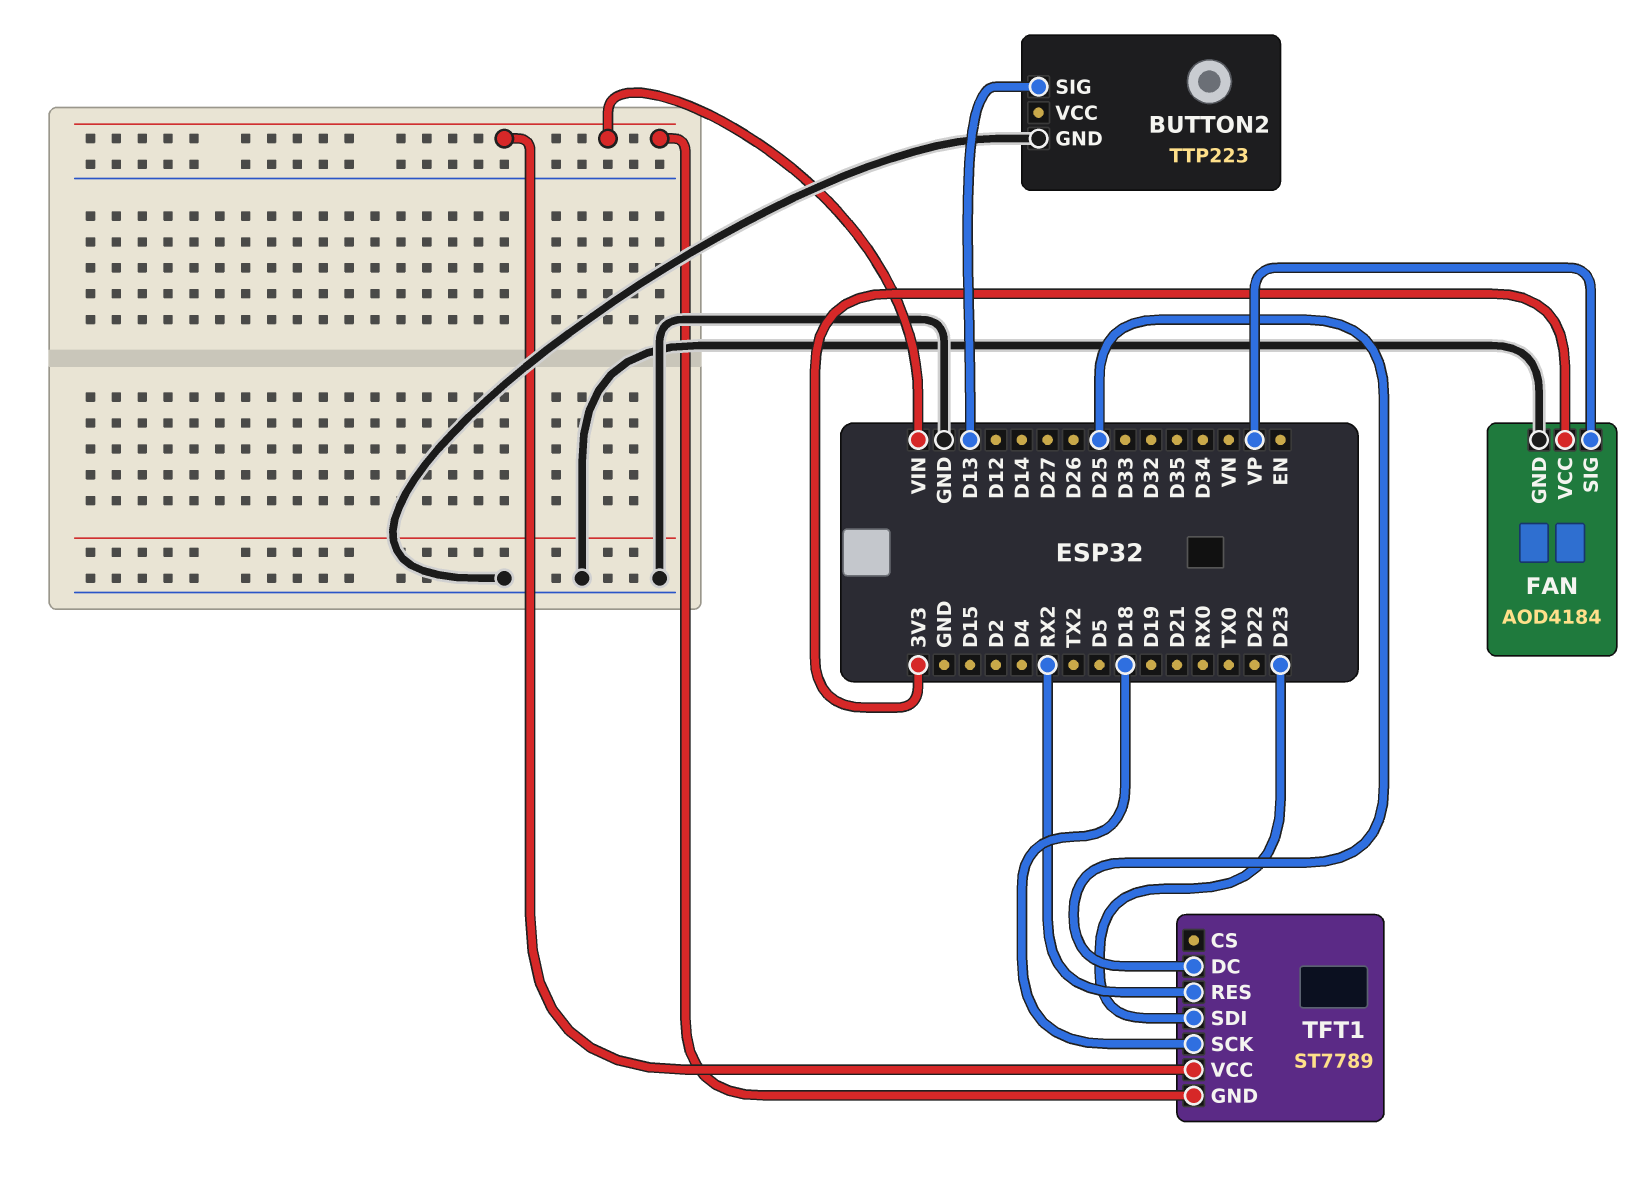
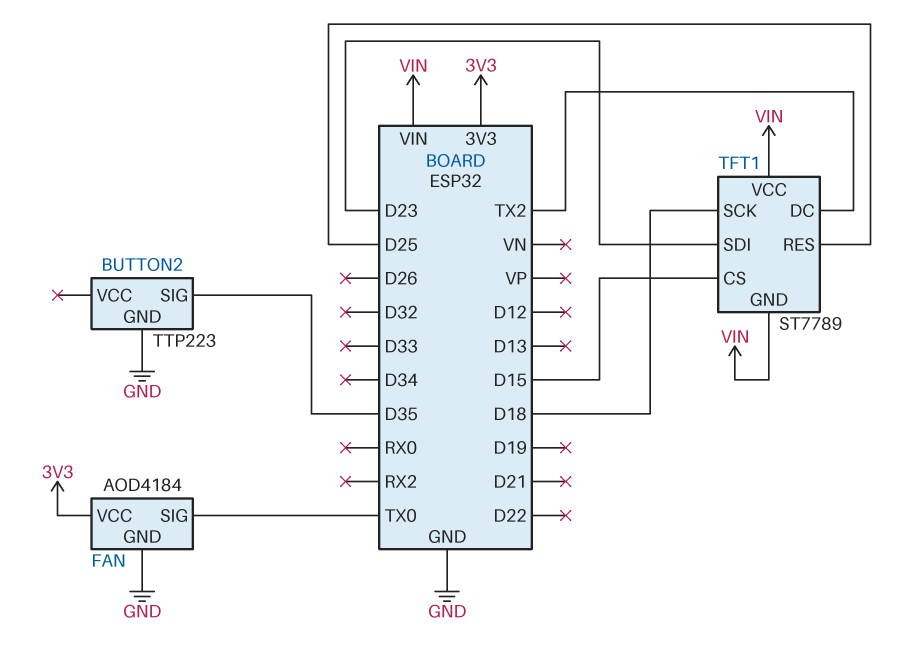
BUTTON2 pin SIG: D13 -> D35
FAN pin SIG: VP -> TX0
TFT1 pin CS: none -> D15
TFT1 pin DC: D25 -> TX2
TFT1 pin RES: RX2 -> D25

